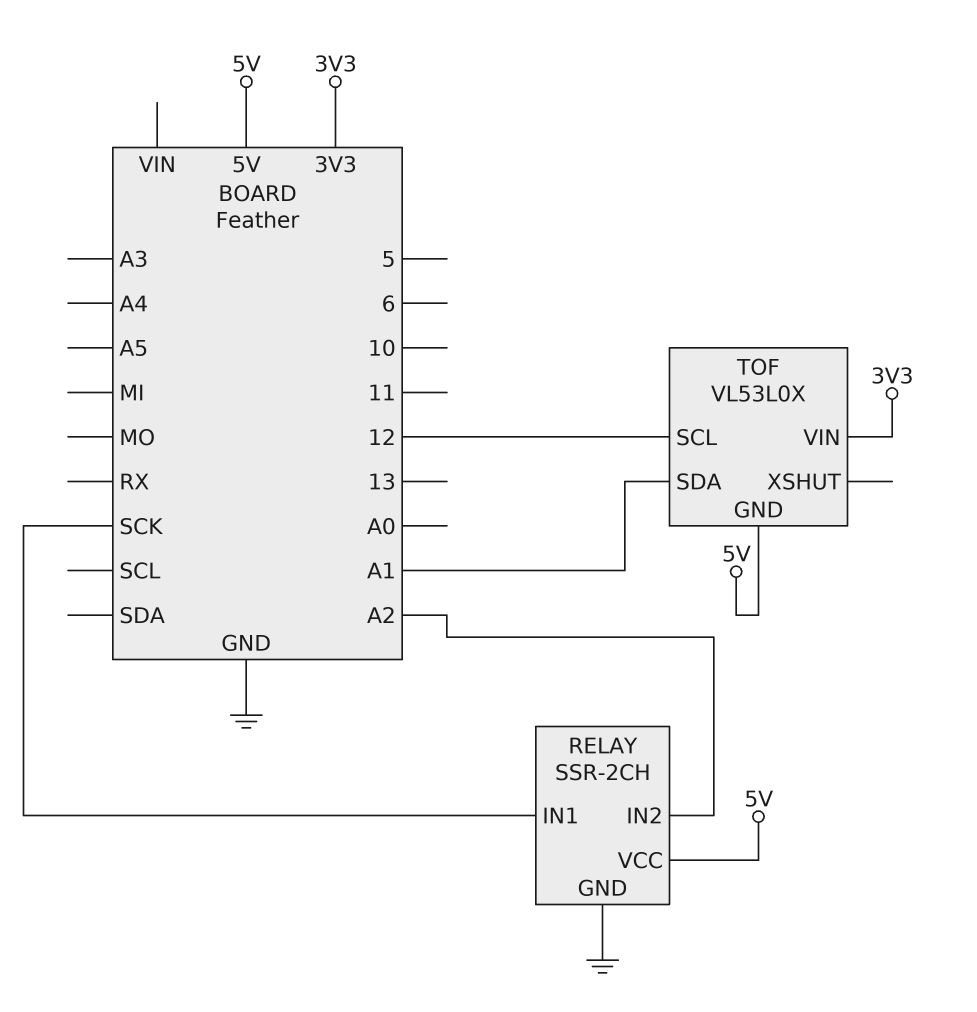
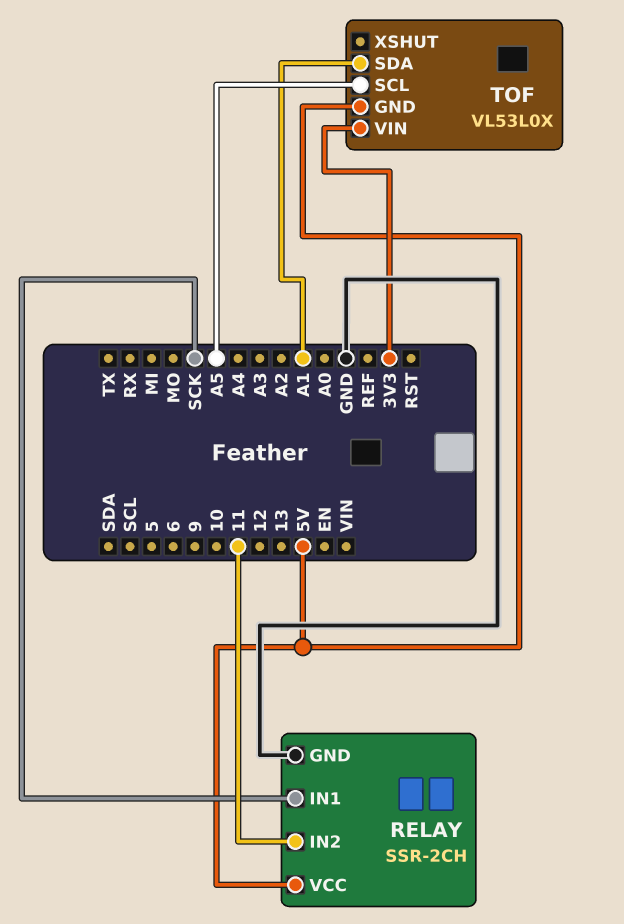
RELAY pin IN2: A2 -> 11
TOF pin SCL: 12 -> A5

